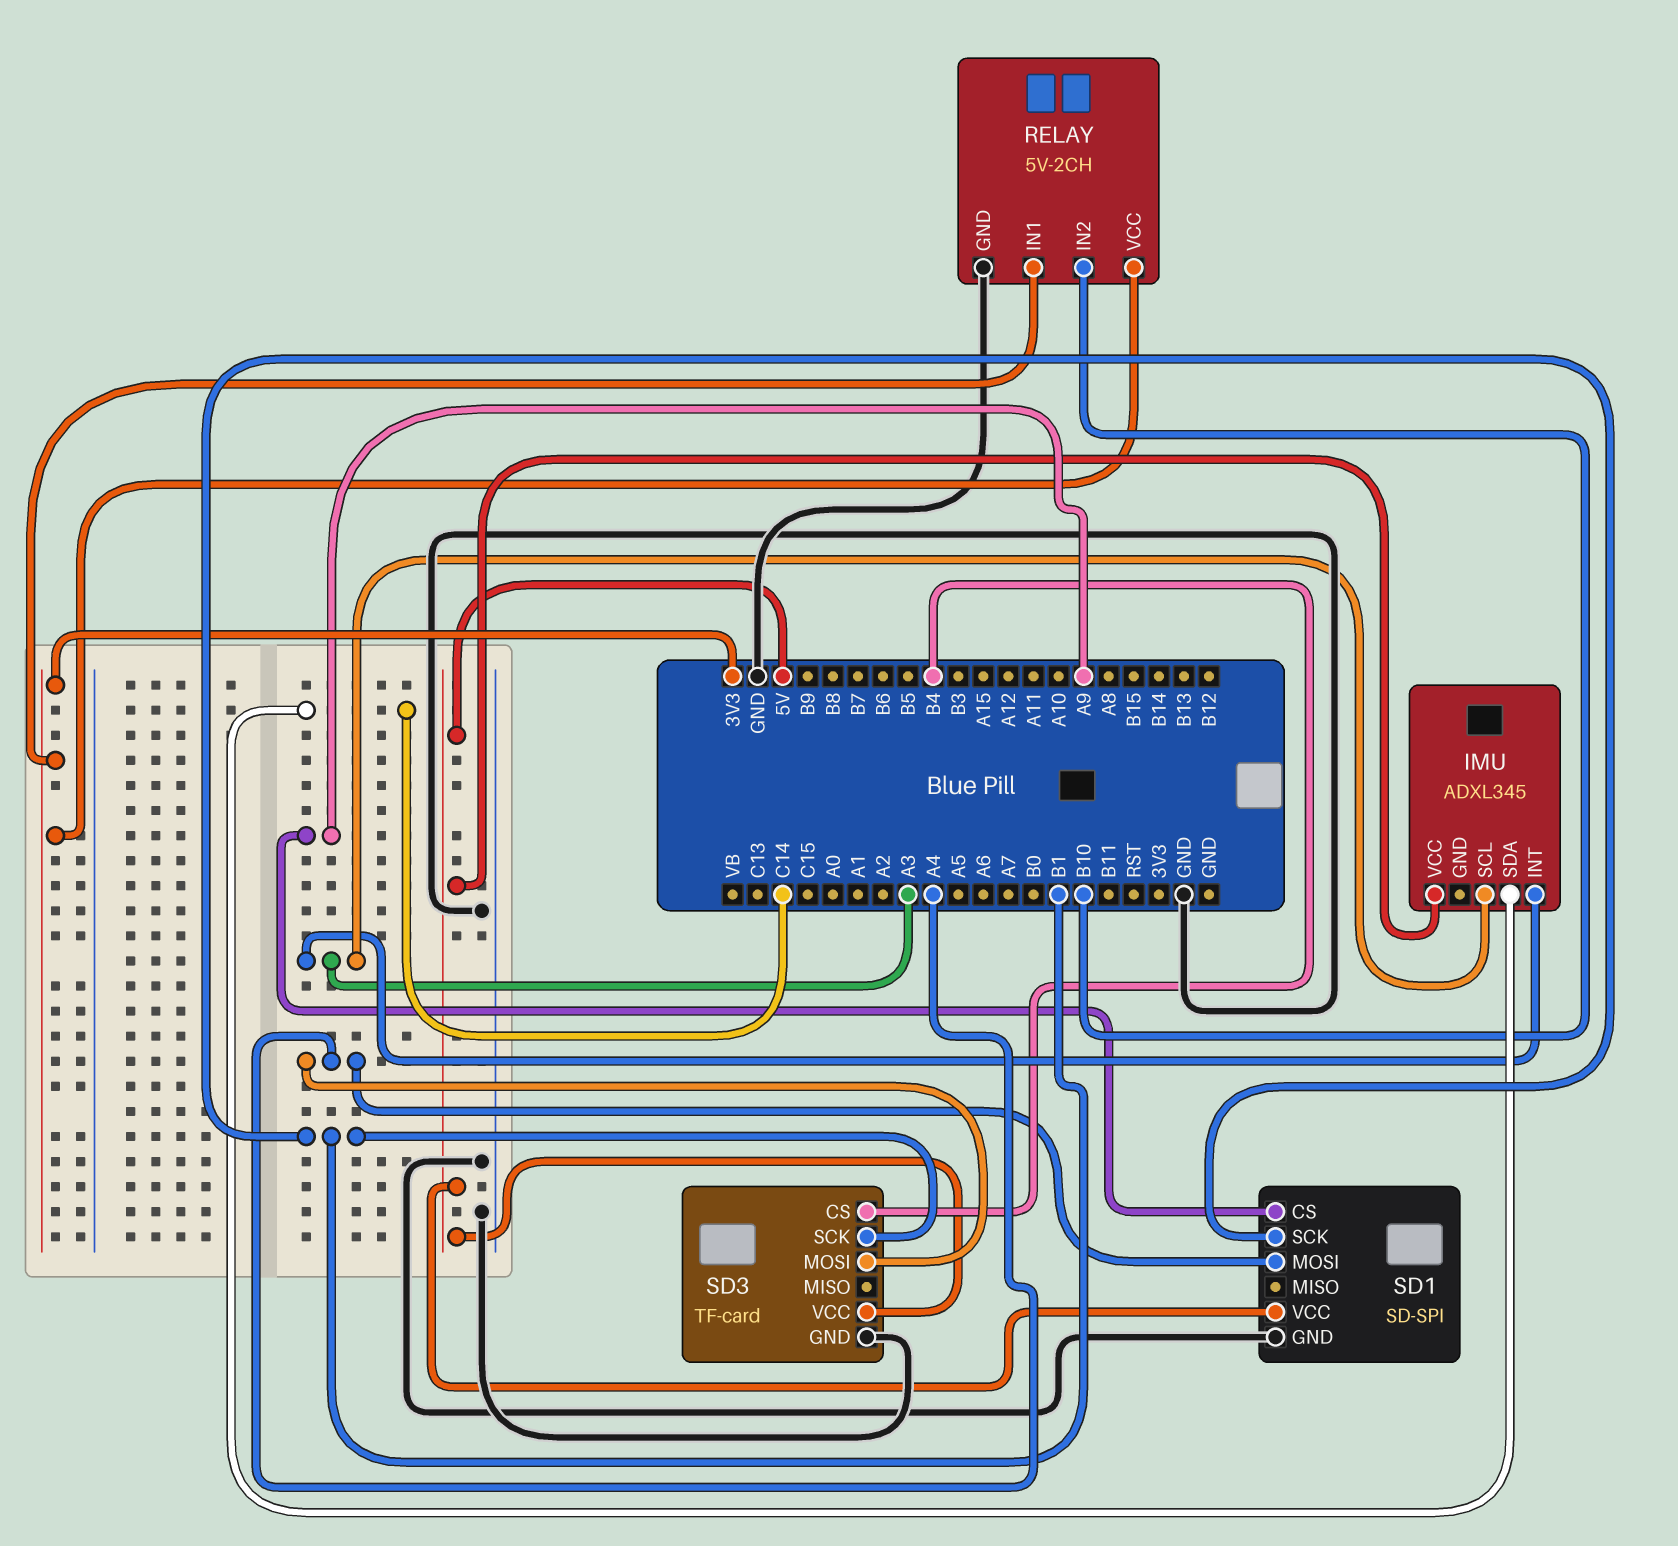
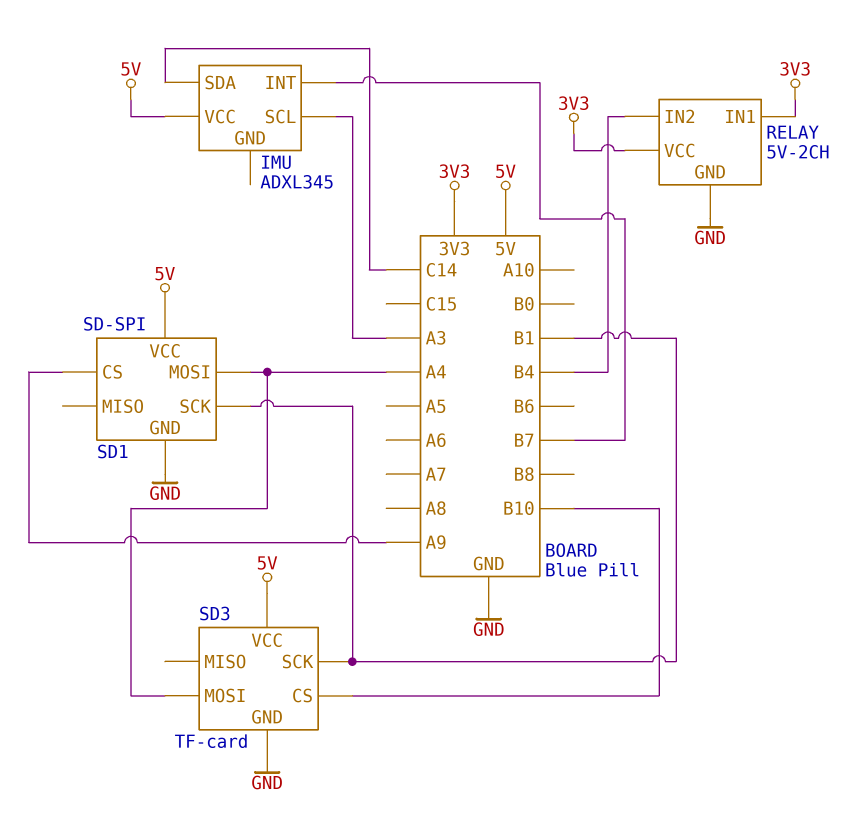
IMU pin INT: A3 -> B7
RELAY pin IN2: B10 -> B4
SD3 pin CS: B4 -> B10

